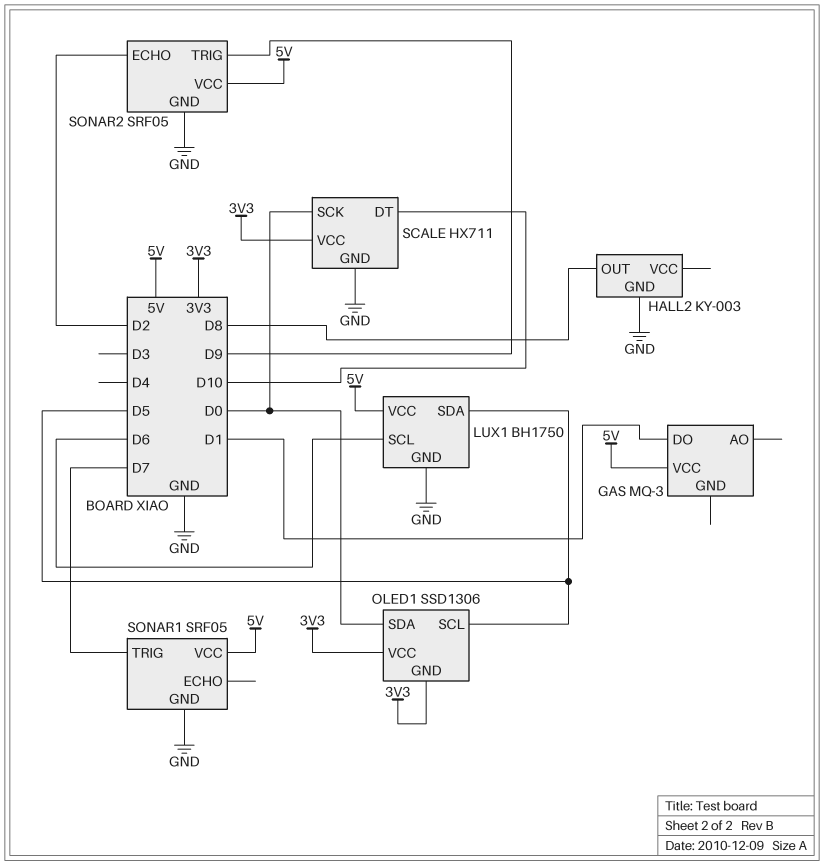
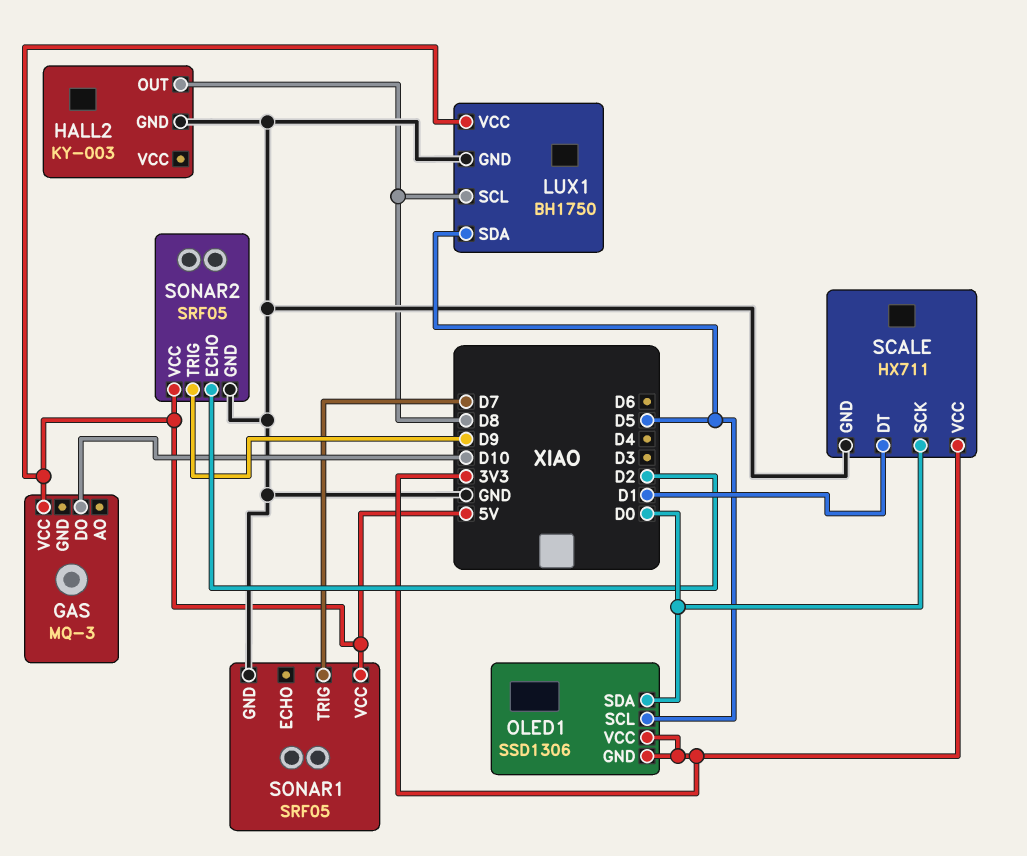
GAS pin DO: D1 -> D10
LUX1 pin SCL: D6 -> D8
SCALE pin DT: D10 -> D1

